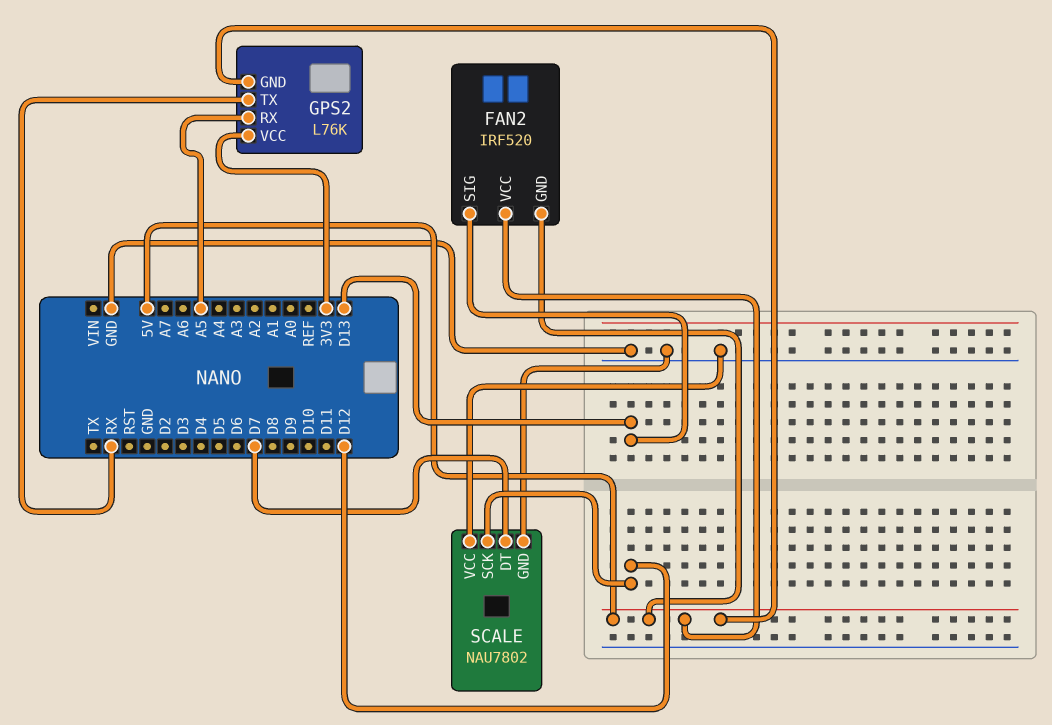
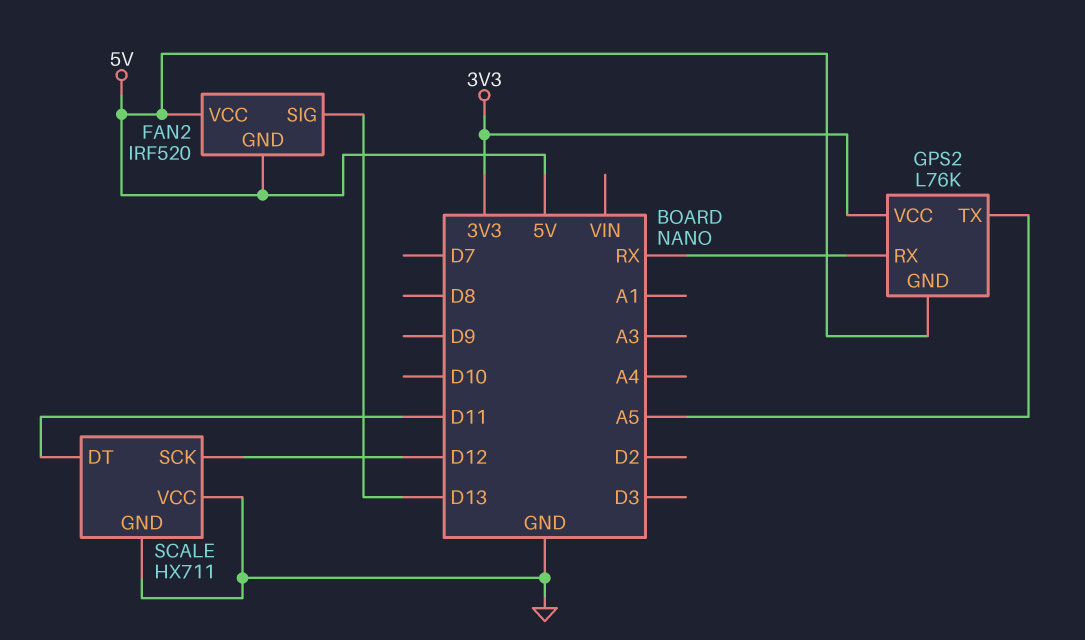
GPS2 pin RX: A5 -> RX
GPS2 pin TX: RX -> A5
SCALE: NAU7802 -> HX711
SCALE pin DT: D7 -> D11

